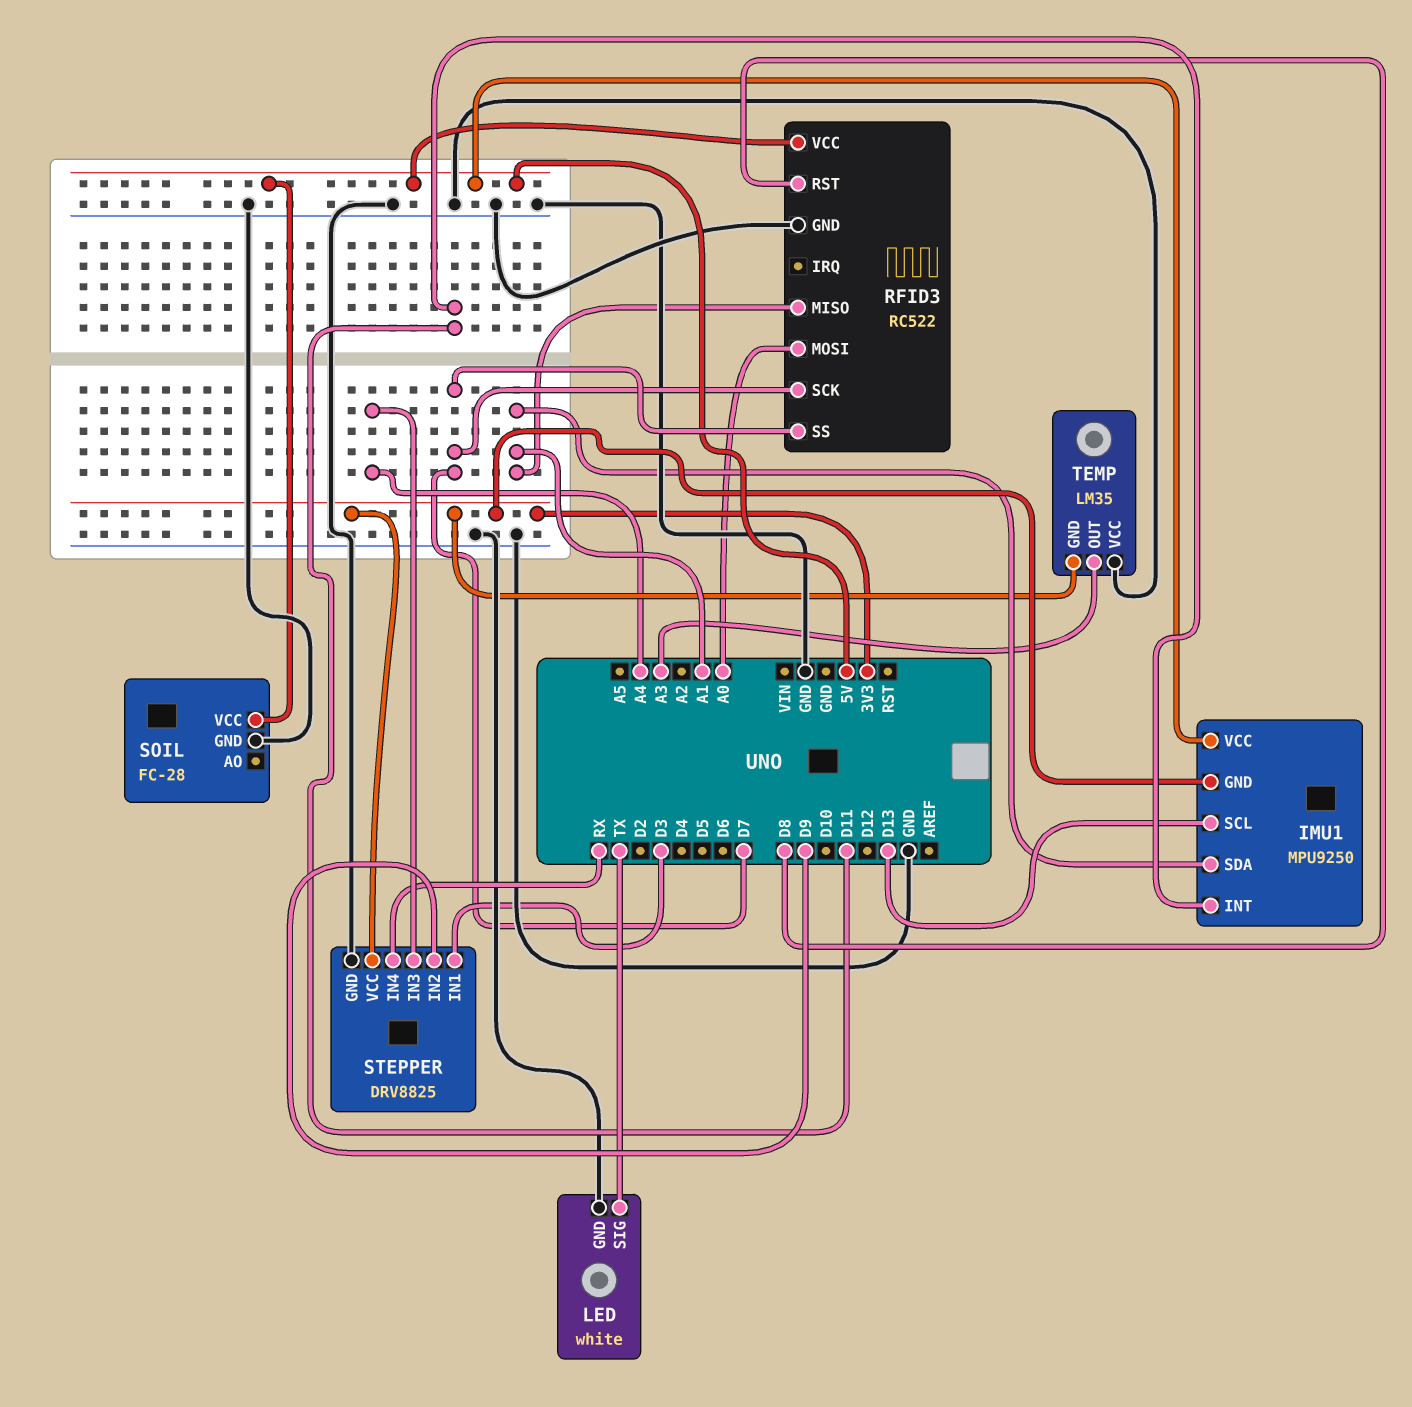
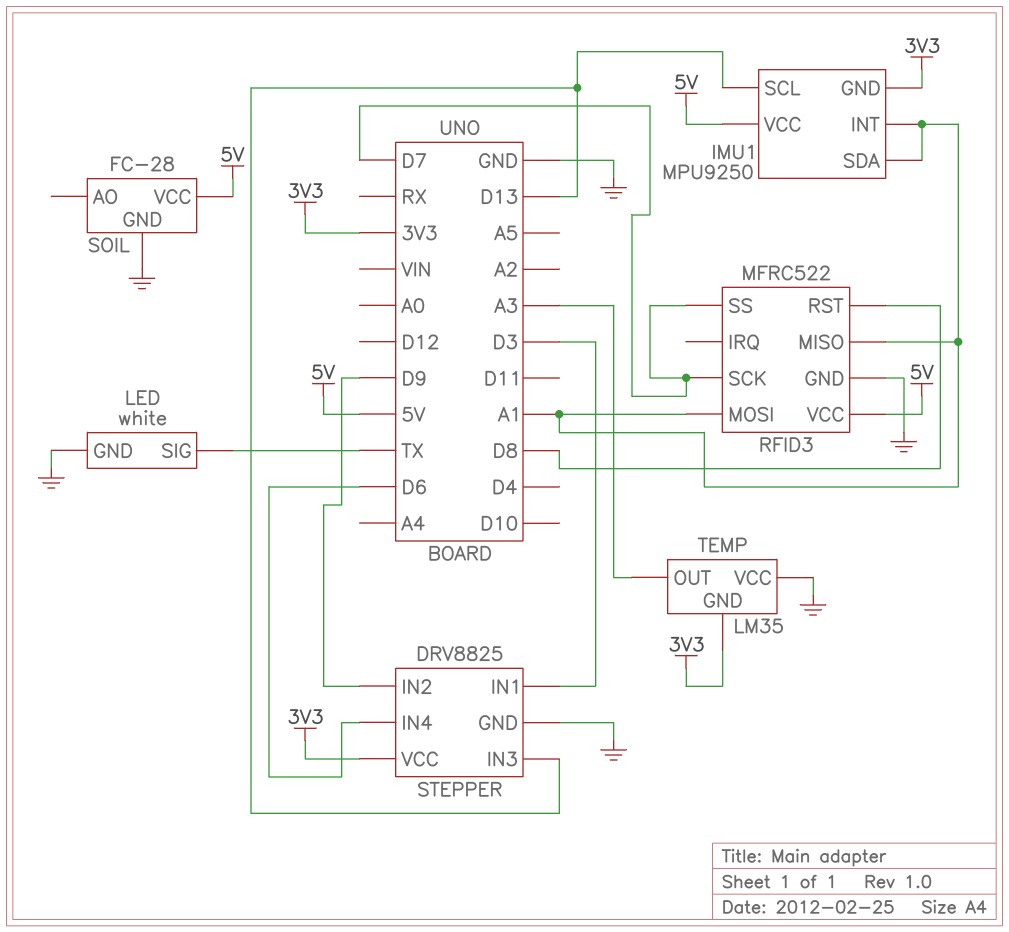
IMU1 pin INT: D11 -> A1
RFID3: RC522 -> MFRC522
RFID3 pin MOSI: A0 -> A1
STEPPER pin IN3: A4 -> D13
STEPPER pin IN4: RX -> D6

